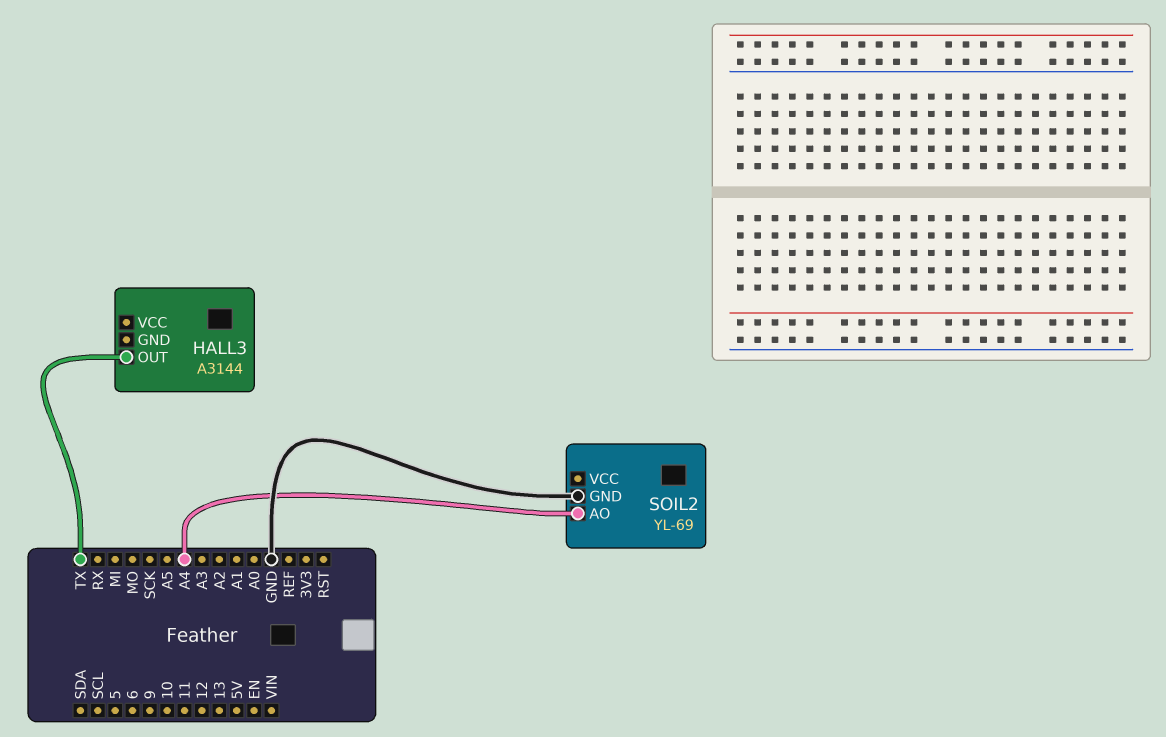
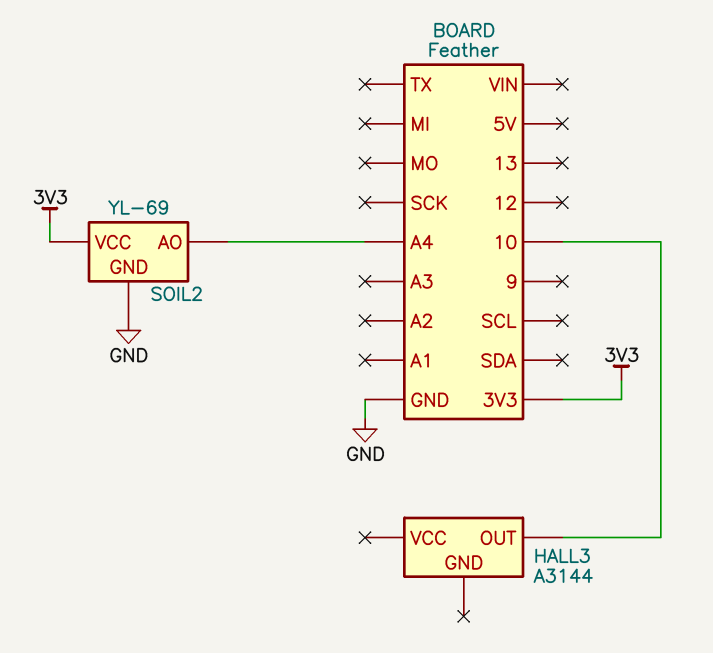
HALL3 pin OUT: TX -> 10
SOIL2 pin VCC: none -> 3V3

